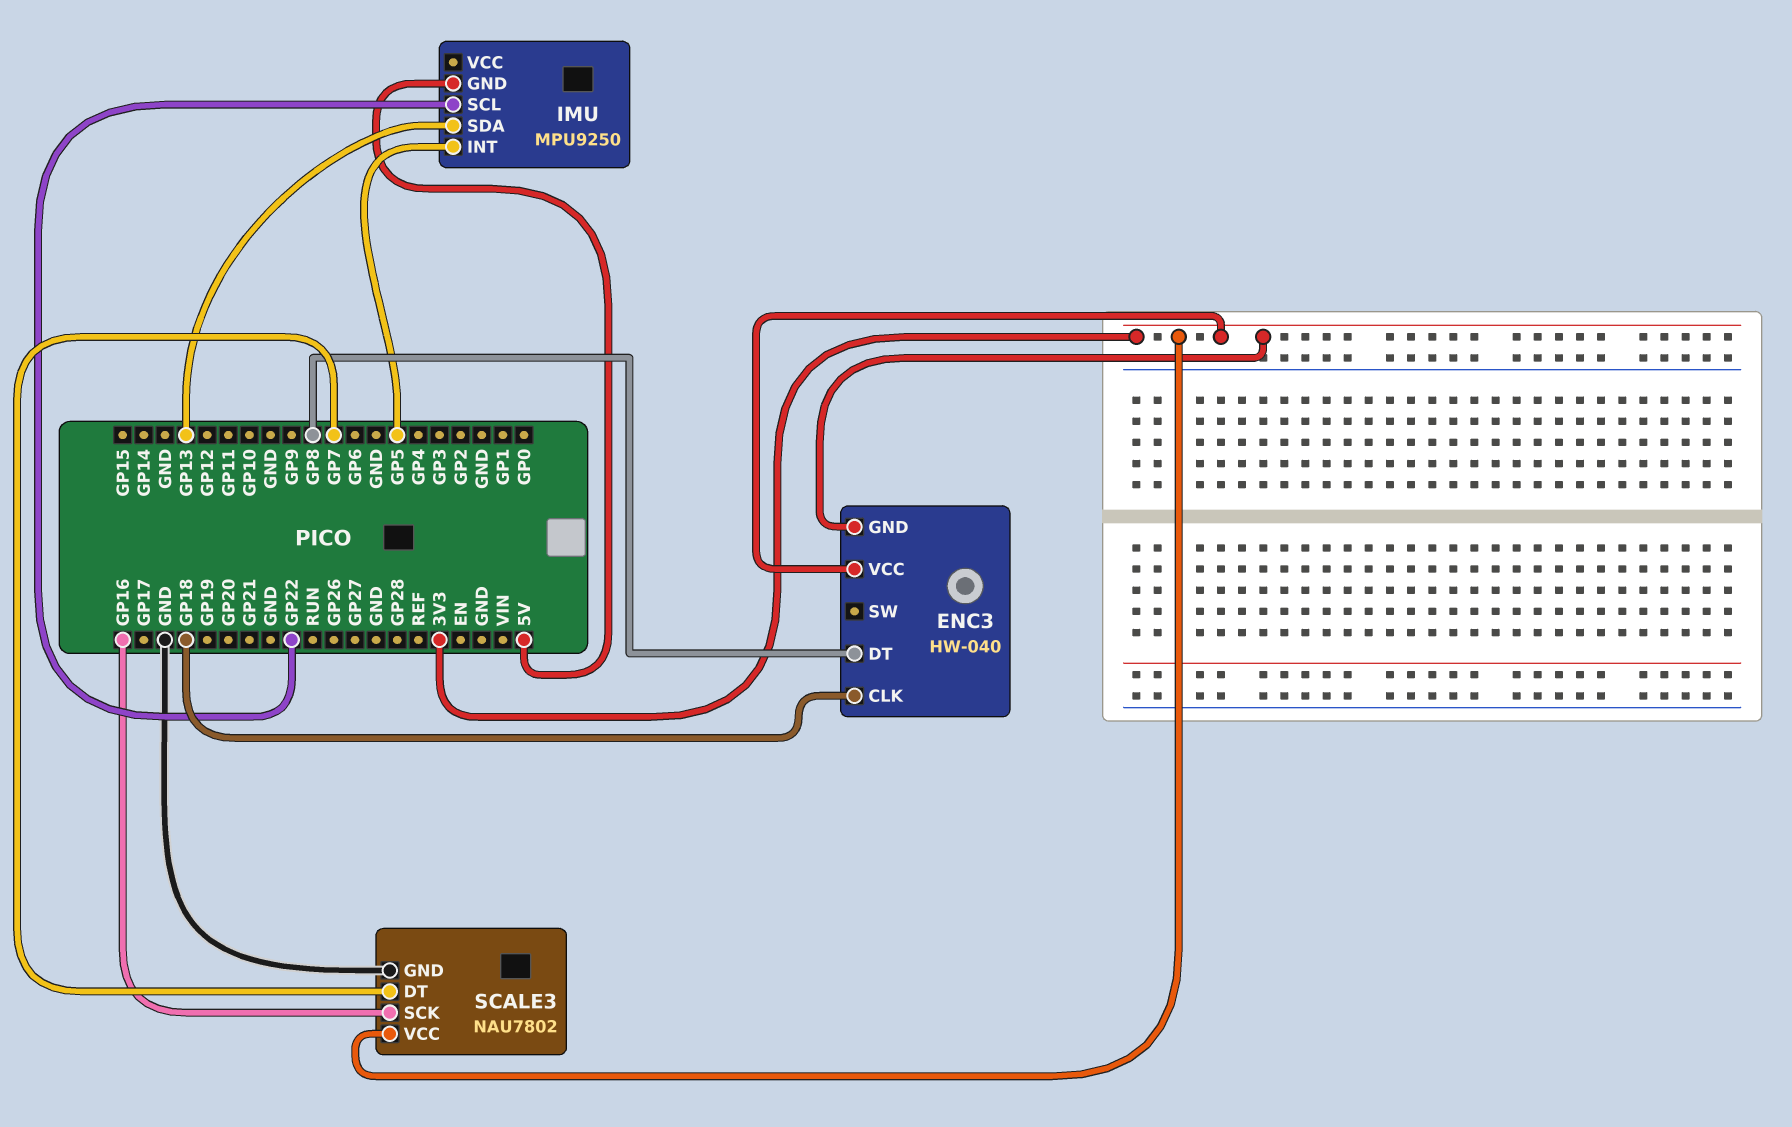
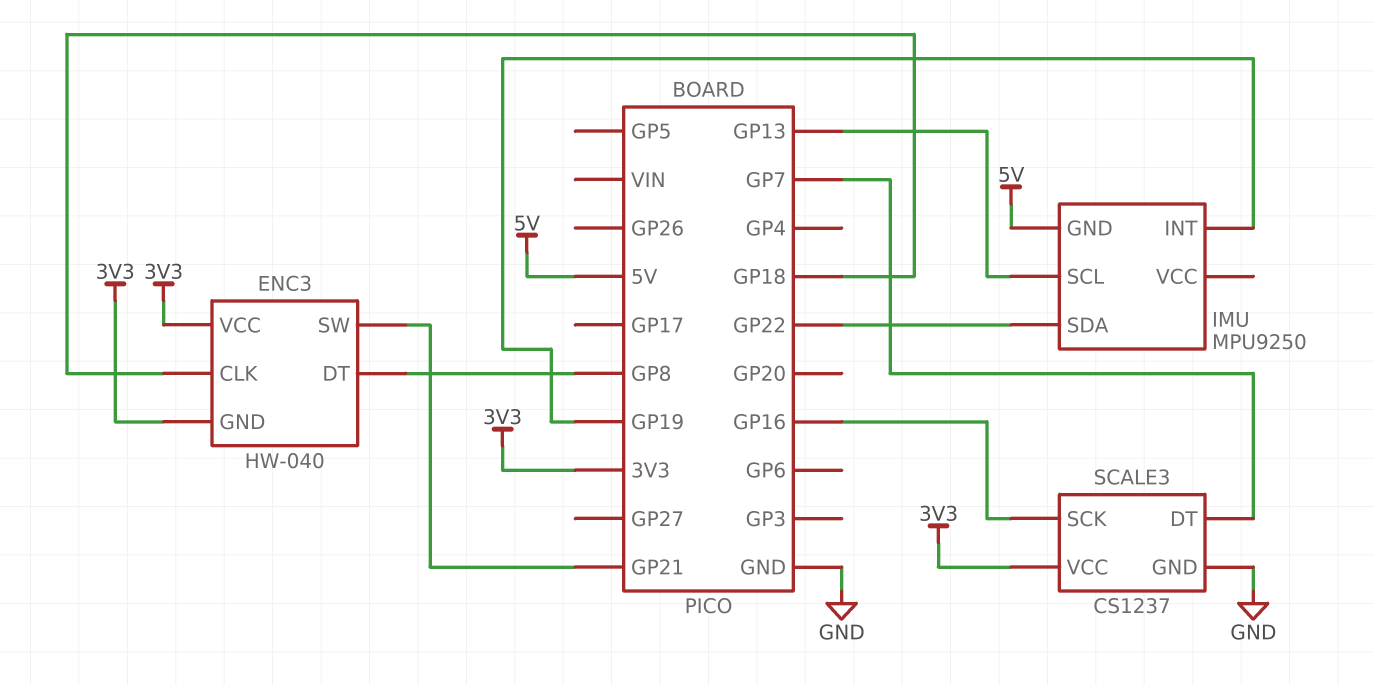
ENC3 pin SW: none -> GP21
IMU pin INT: GP5 -> GP19
IMU pin SCL: GP22 -> GP13
IMU pin SDA: GP13 -> GP22
SCALE3: NAU7802 -> CS1237

